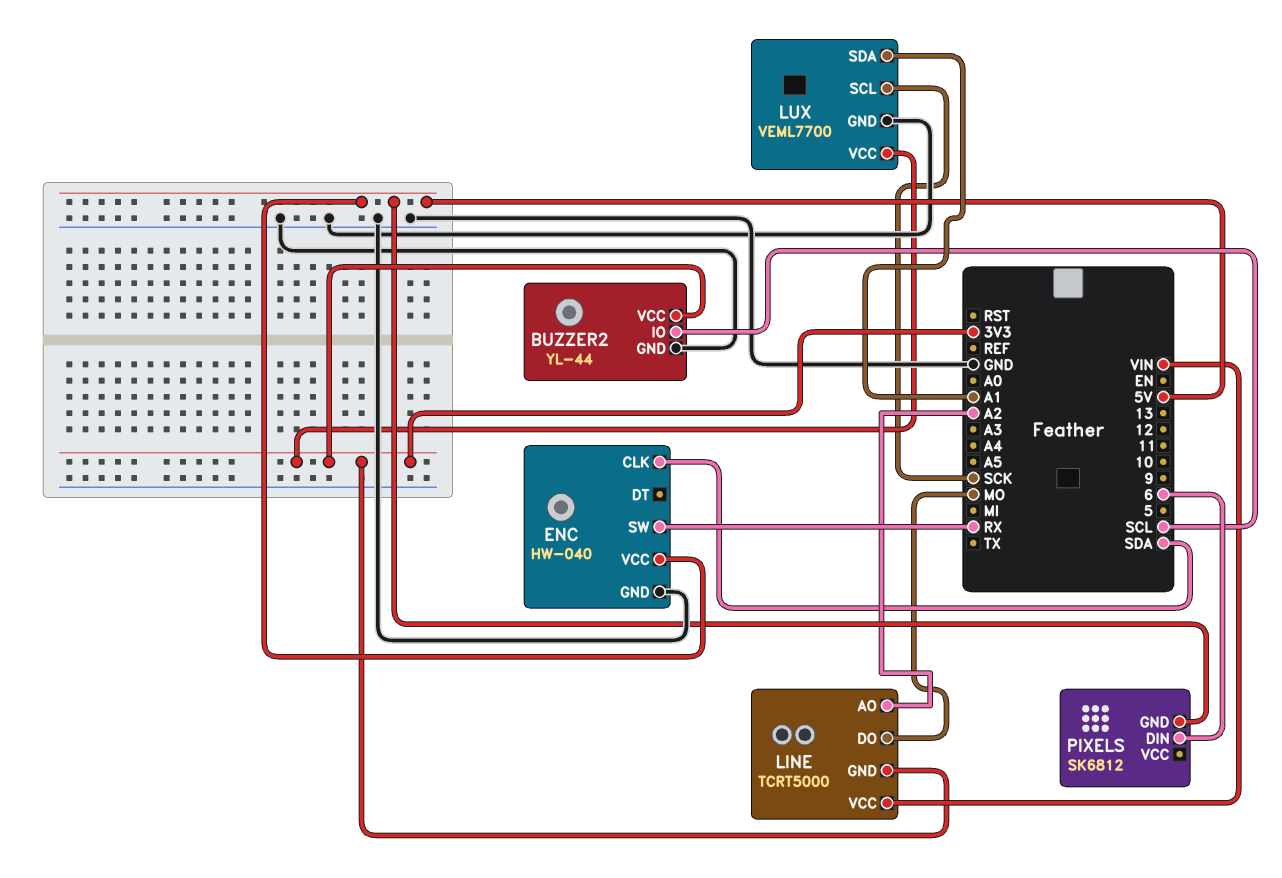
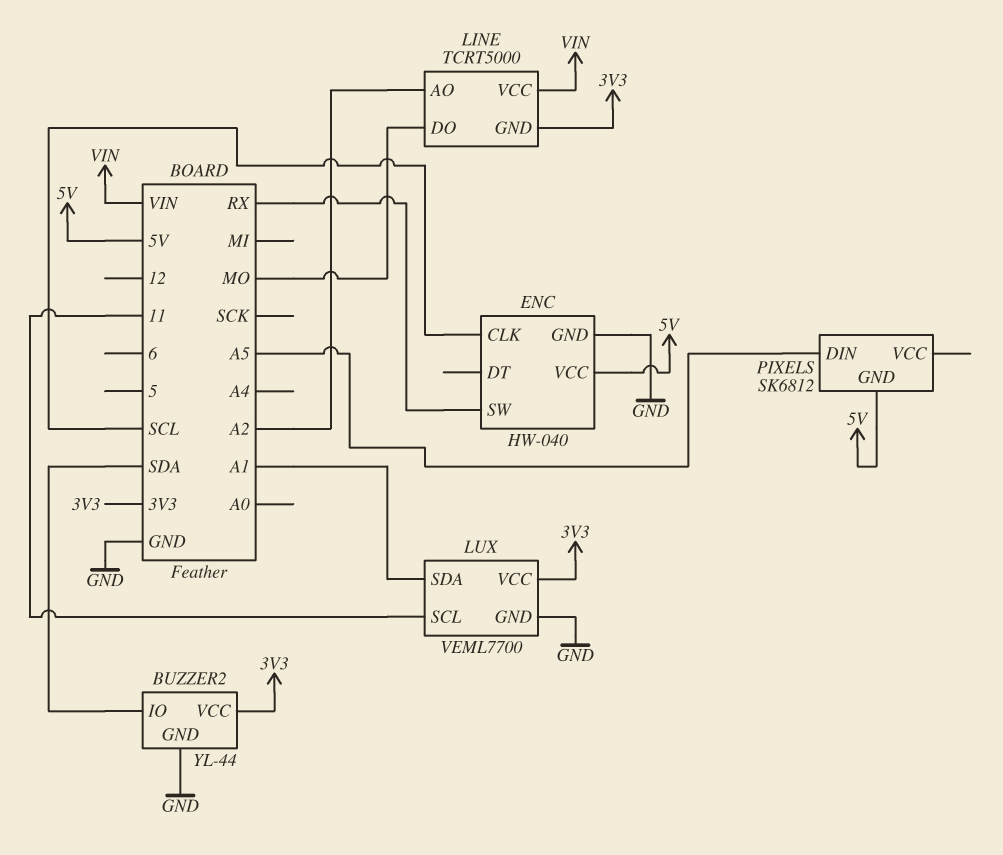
BUZZER2 pin IO: SCL -> SDA
ENC pin CLK: SDA -> SCL
LUX pin SCL: SCK -> 11
PIXELS pin DIN: 6 -> A5

